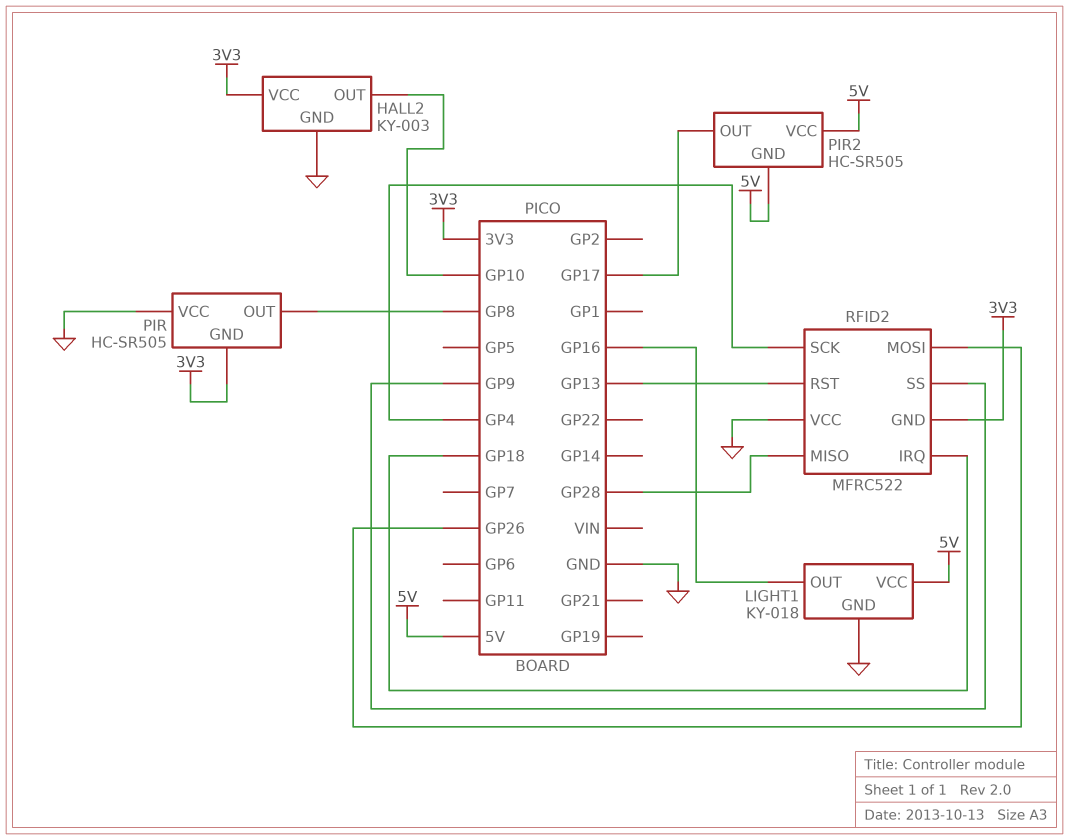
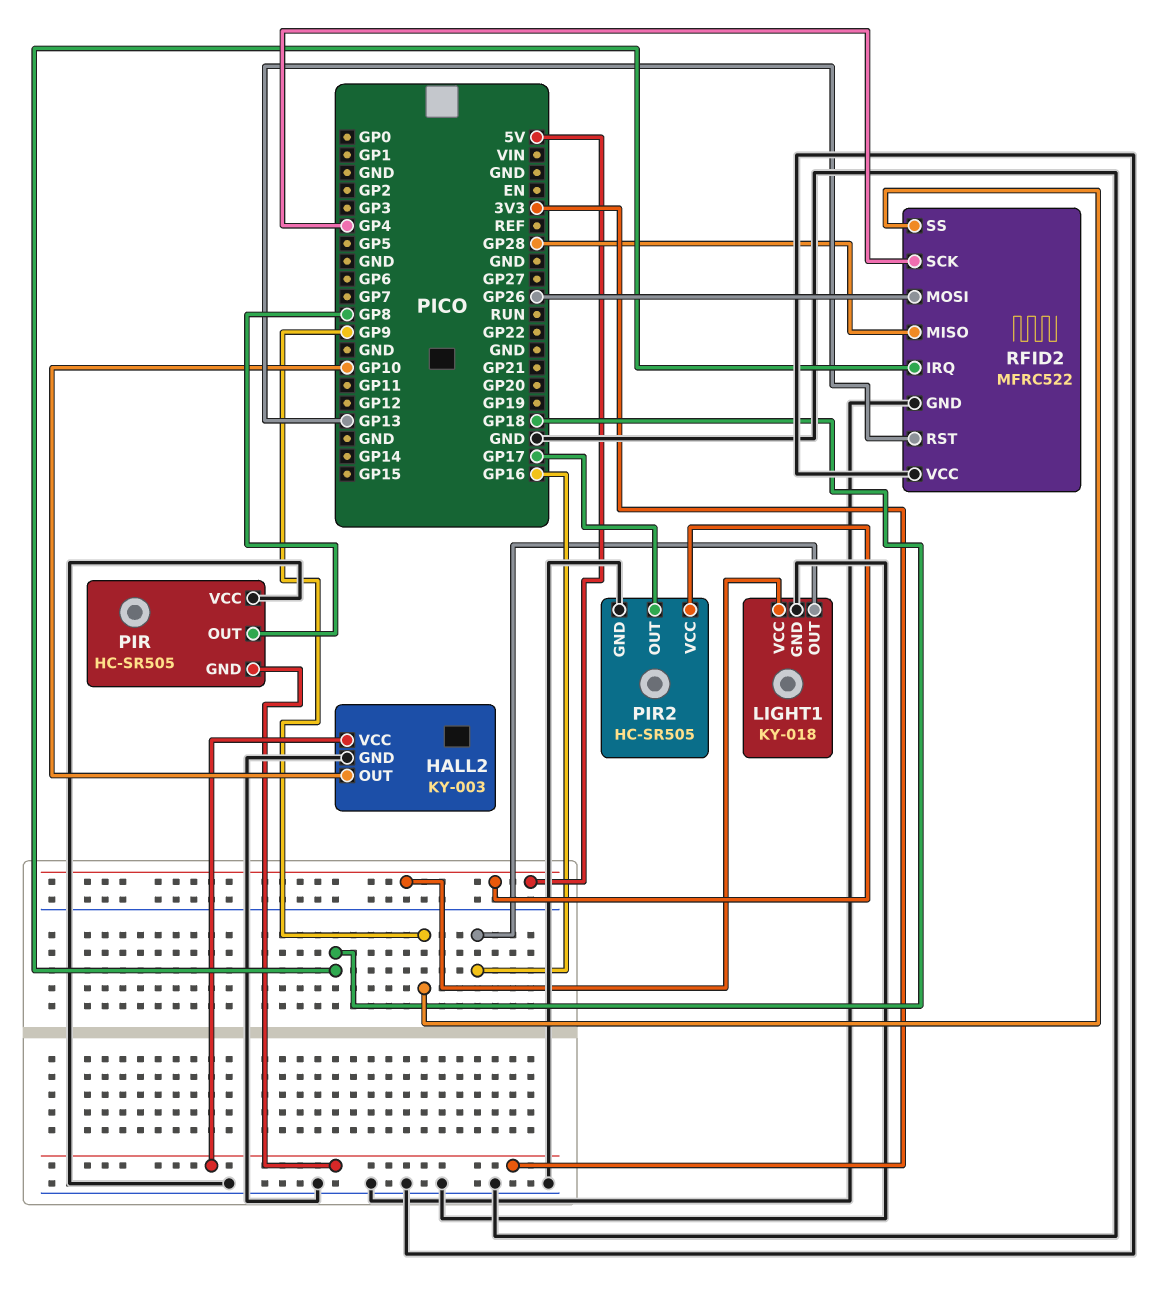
PIR2 pin GND: 5V -> GND
RFID2 pin GND: 3V3 -> GND

